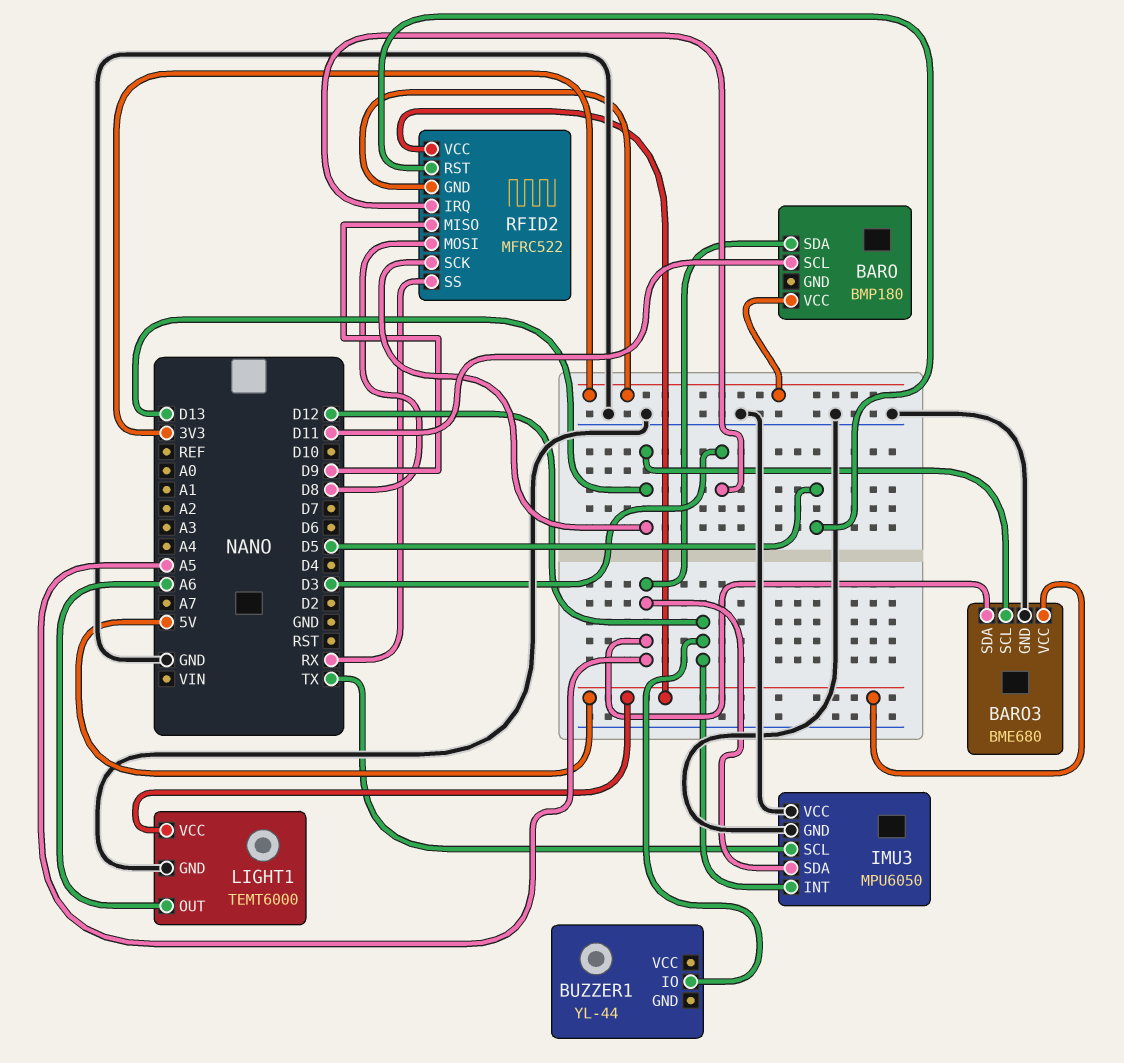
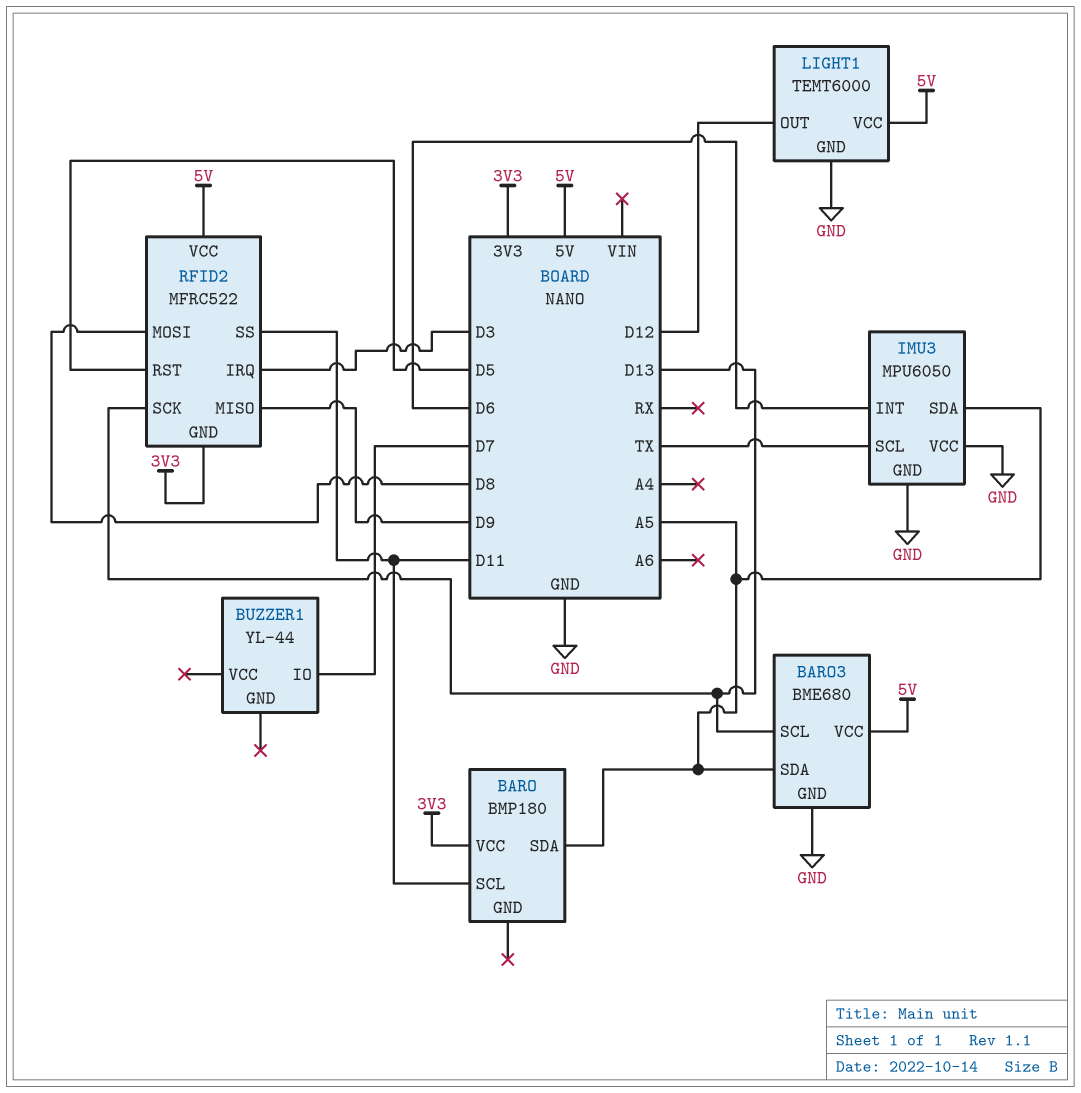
BUZZER1 pin IO: D12 -> D7
IMU3 pin INT: D12 -> D6
LIGHT1 pin OUT: A6 -> D12
RFID2 pin SS: RX -> D11

